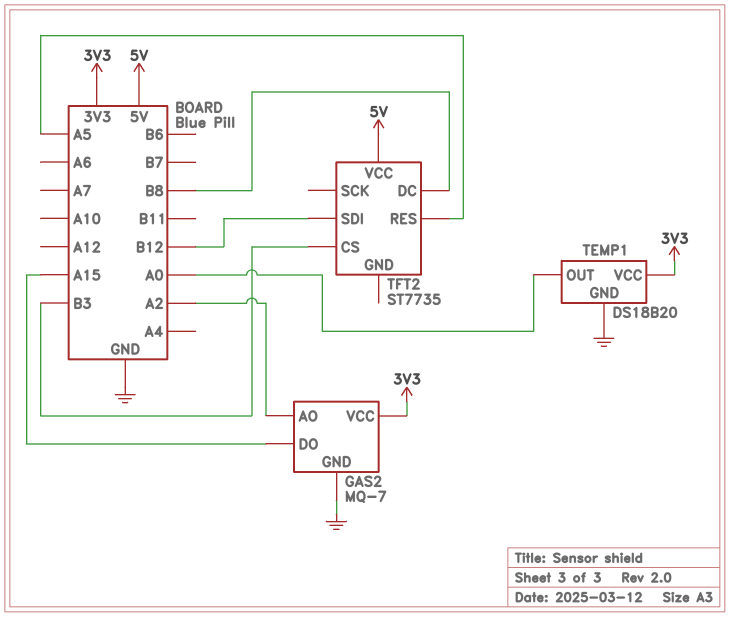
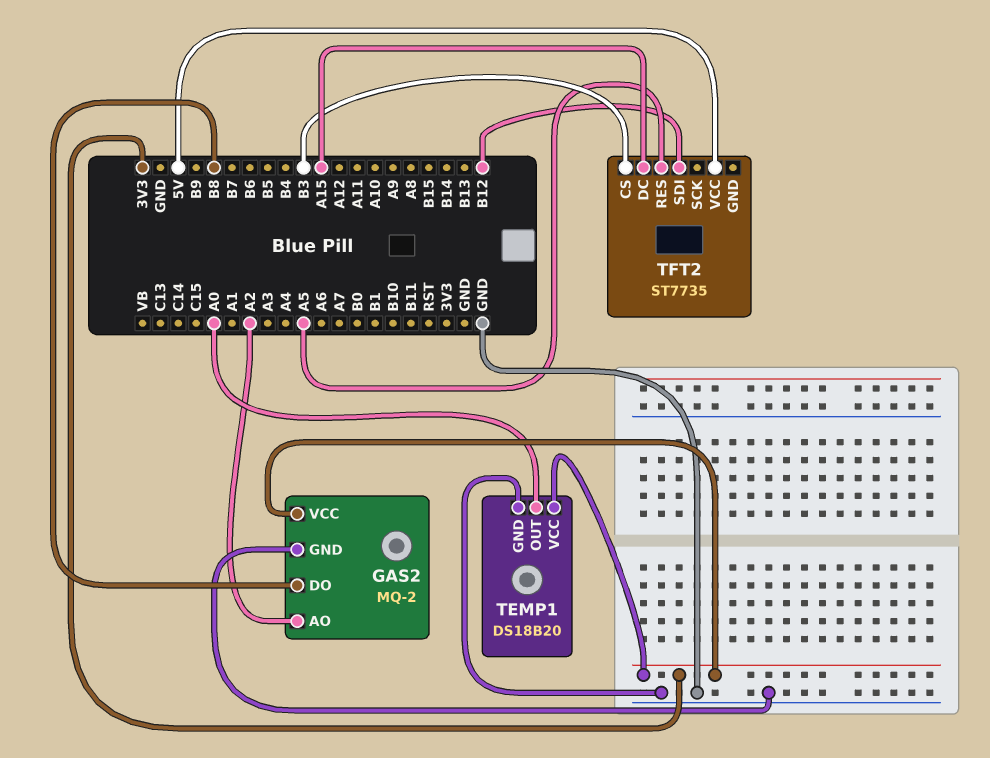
GAS2: MQ-7 -> MQ-2
GAS2 pin DO: A15 -> B8
TFT2 pin DC: B8 -> A15

